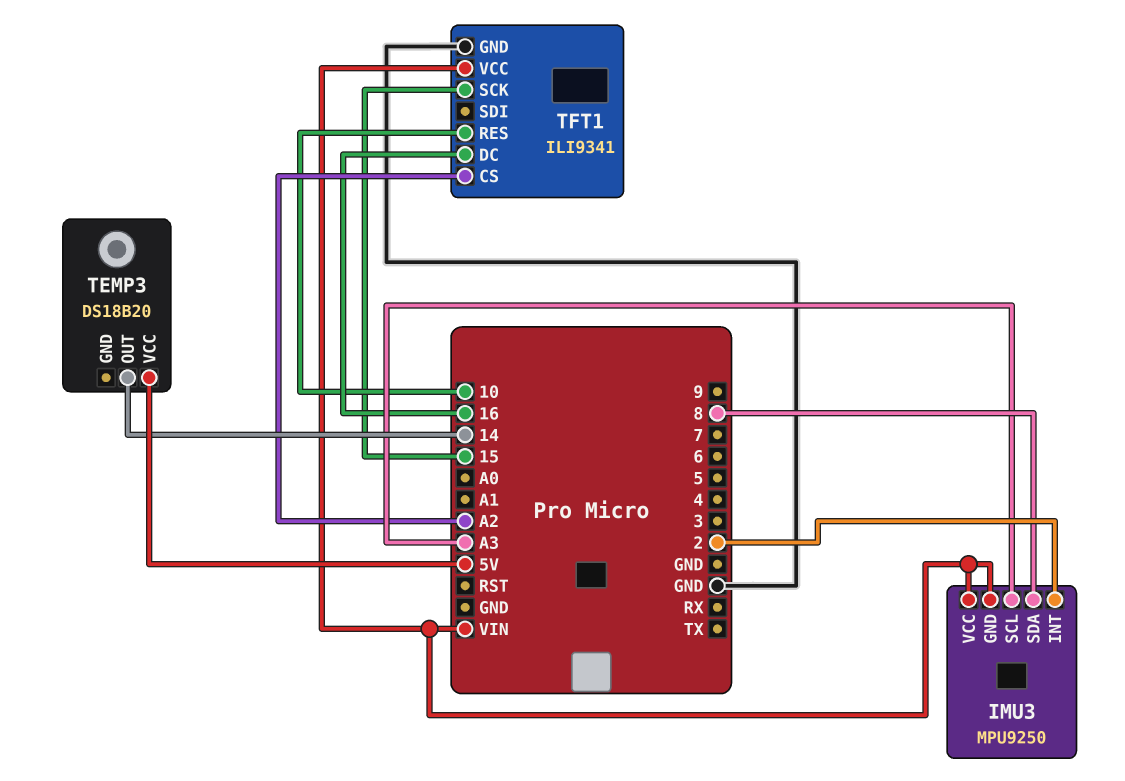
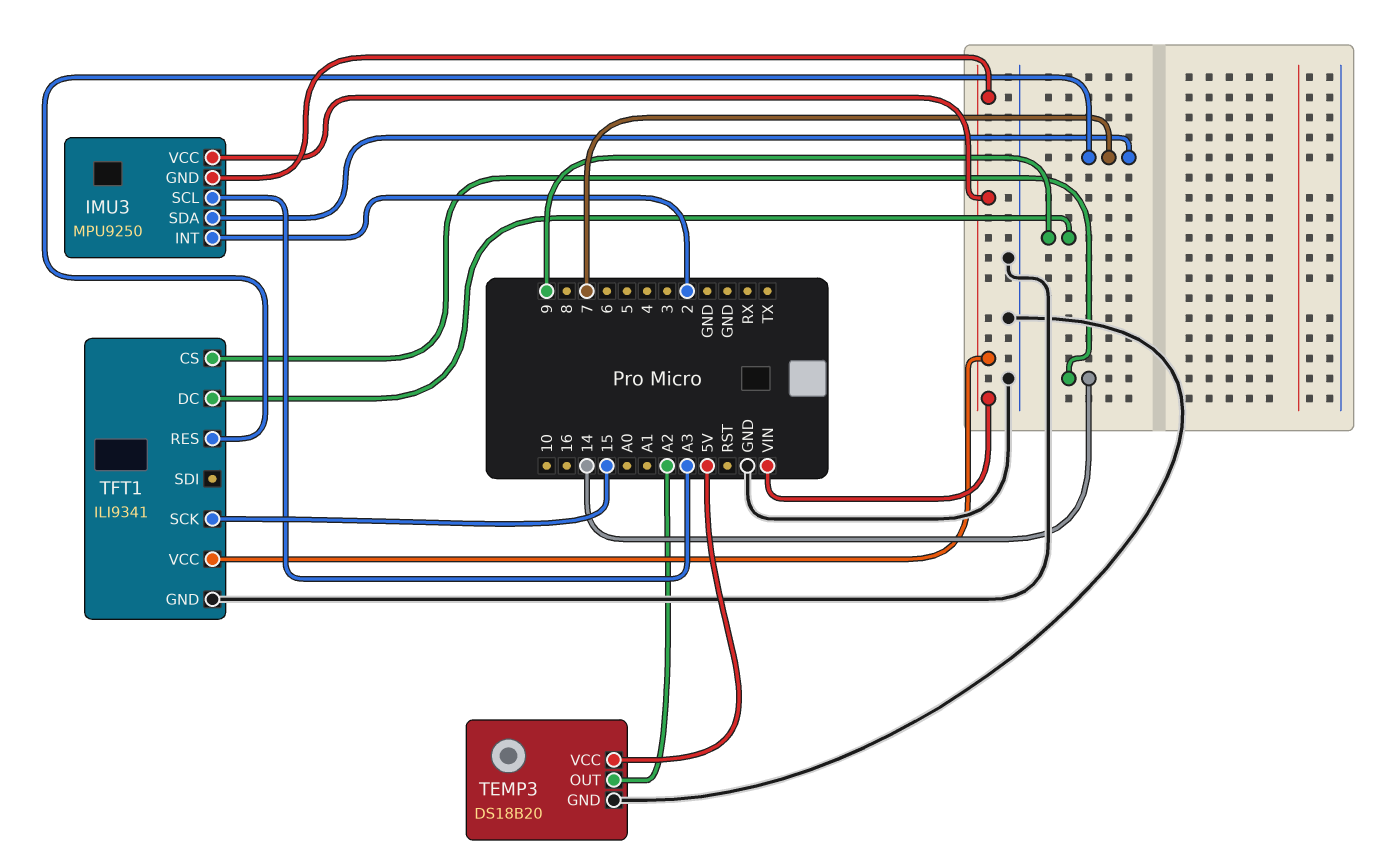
IMU3 pin SDA: 8 -> 7
TEMP3 pin GND: none -> GND
TEMP3 pin OUT: 14 -> A2
TFT1 pin CS: A2 -> 14
TFT1 pin DC: 16 -> 9
TFT1 pin RES: 10 -> 7

